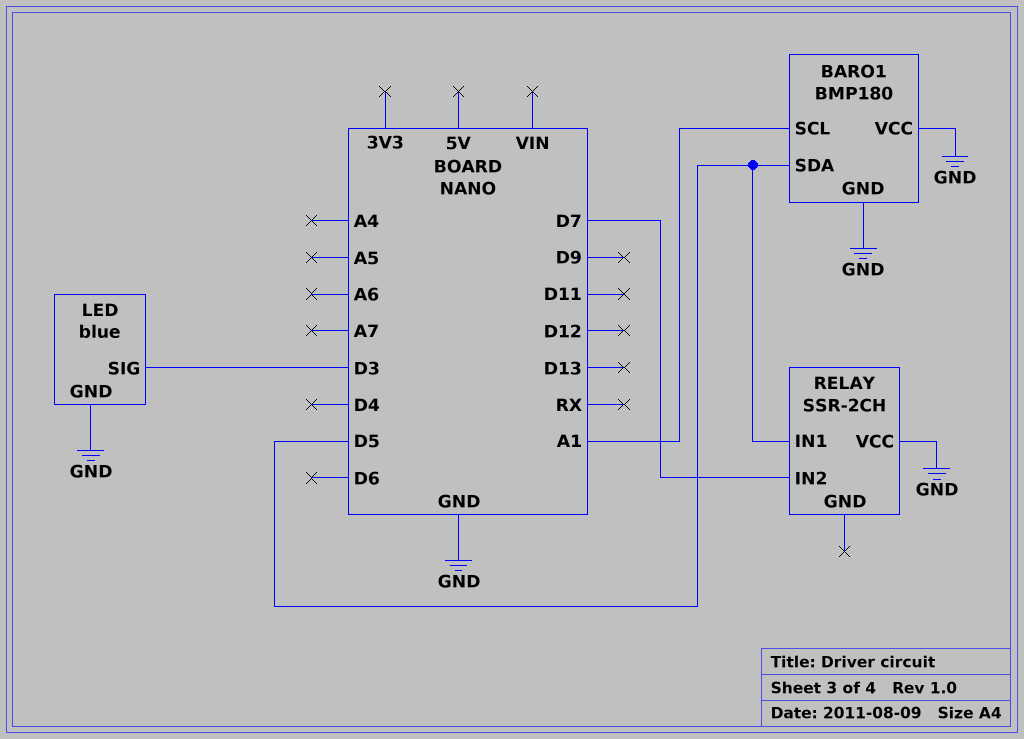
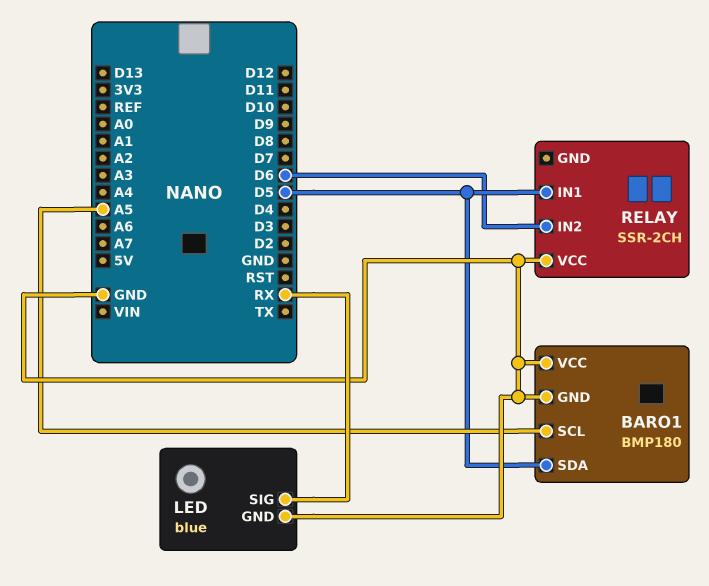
BARO1 pin SCL: A1 -> A5
LED pin SIG: D3 -> RX
RELAY pin IN2: D7 -> D6

